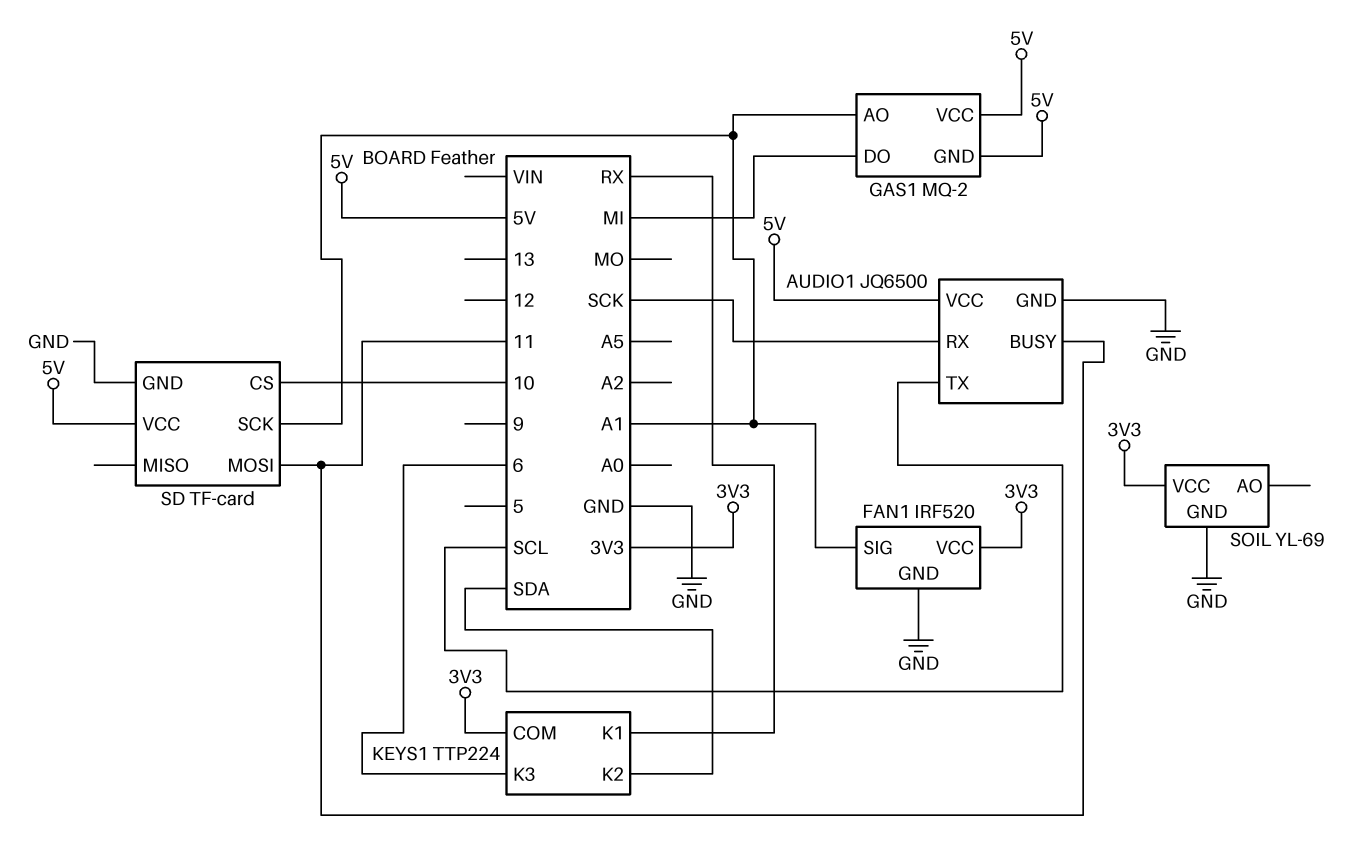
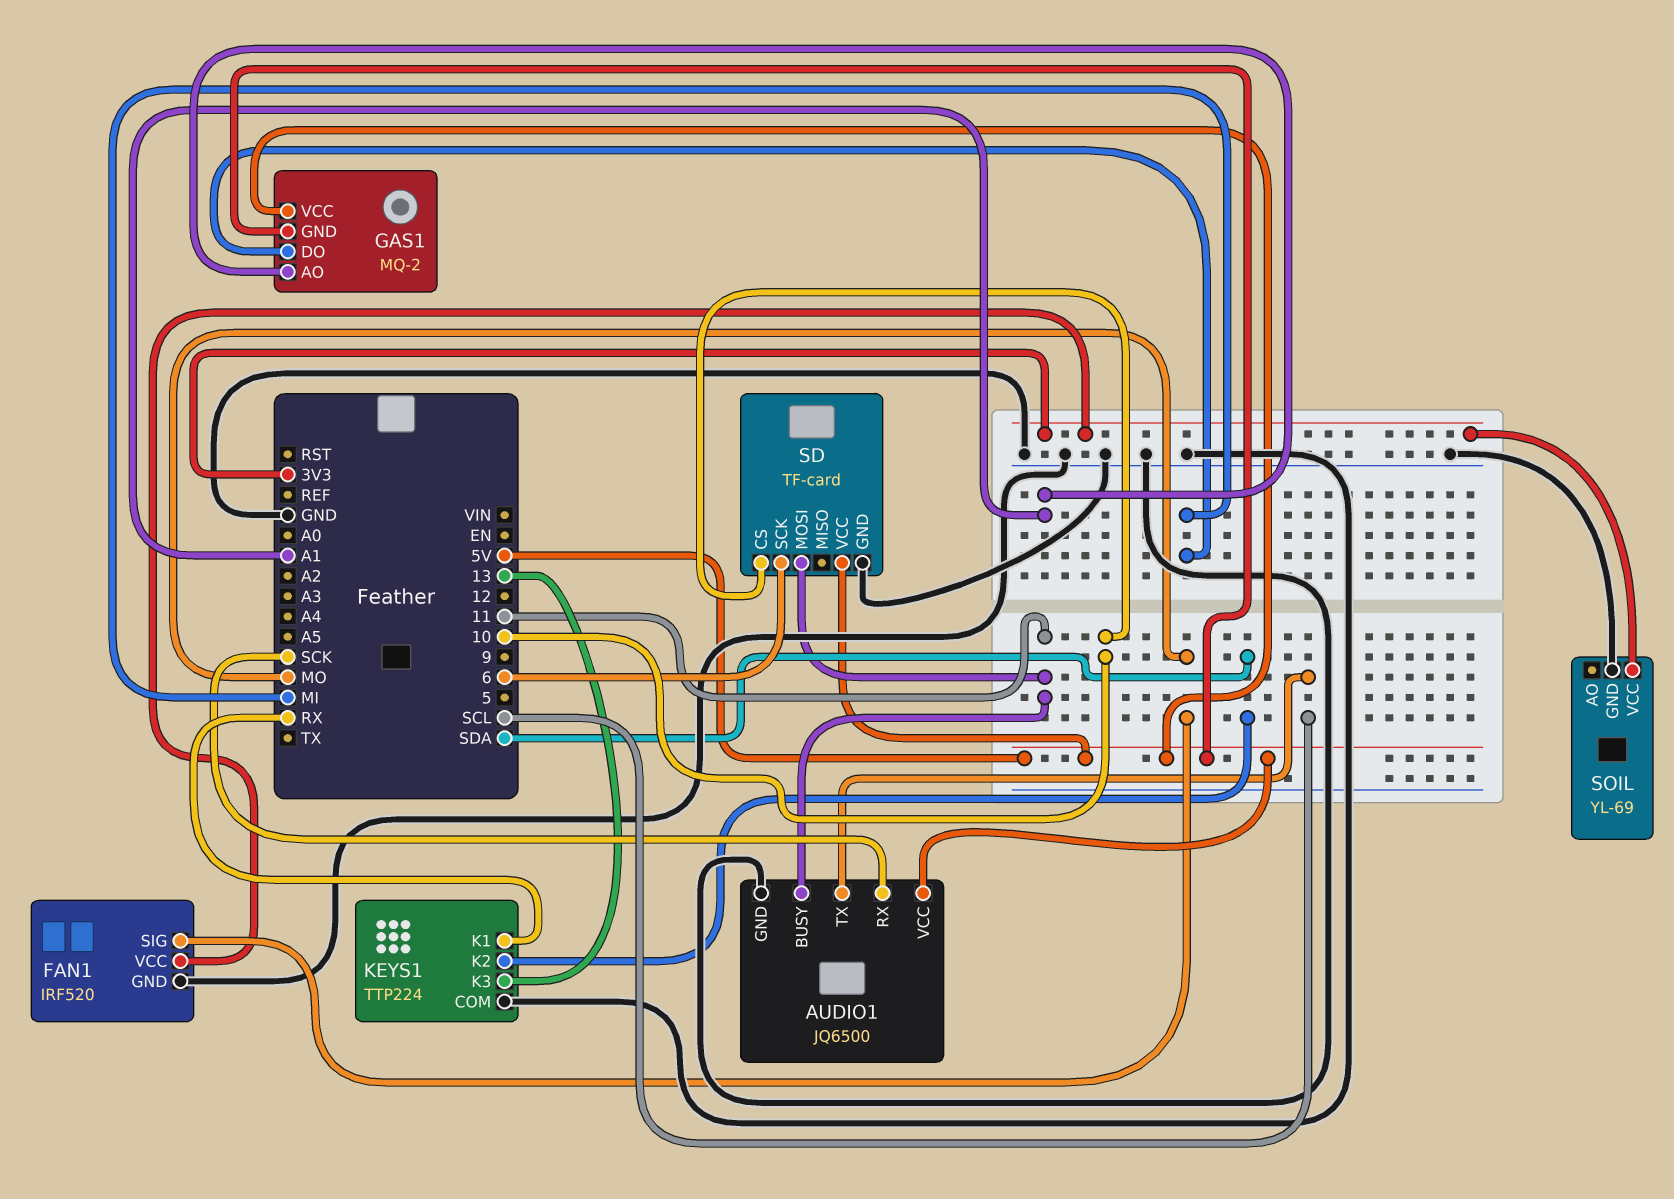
FAN1 pin SIG: A1 -> MO
KEYS1 pin COM: 3V3 -> GND
KEYS1 pin K3: 6 -> 13
SD pin SCK: A1 -> 6

